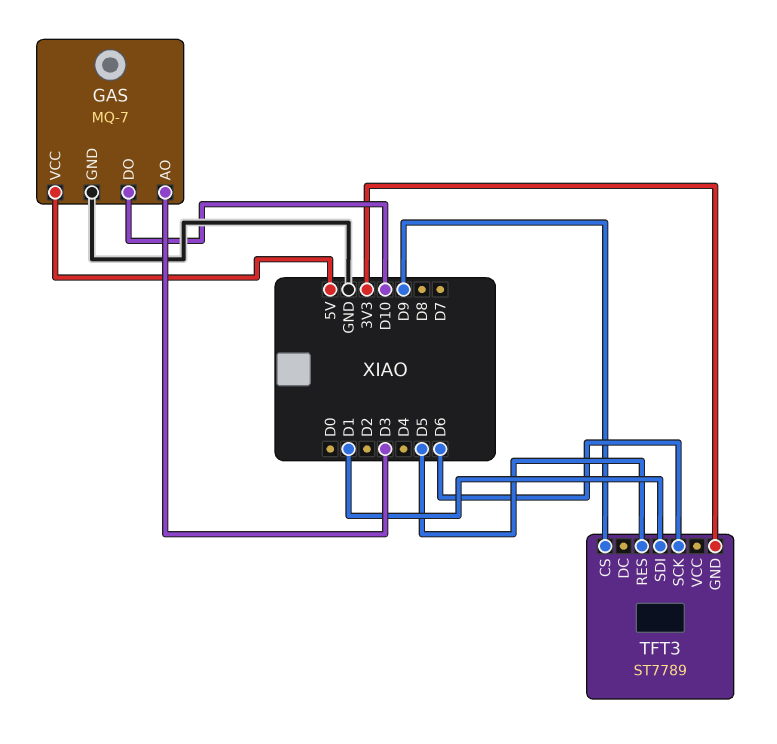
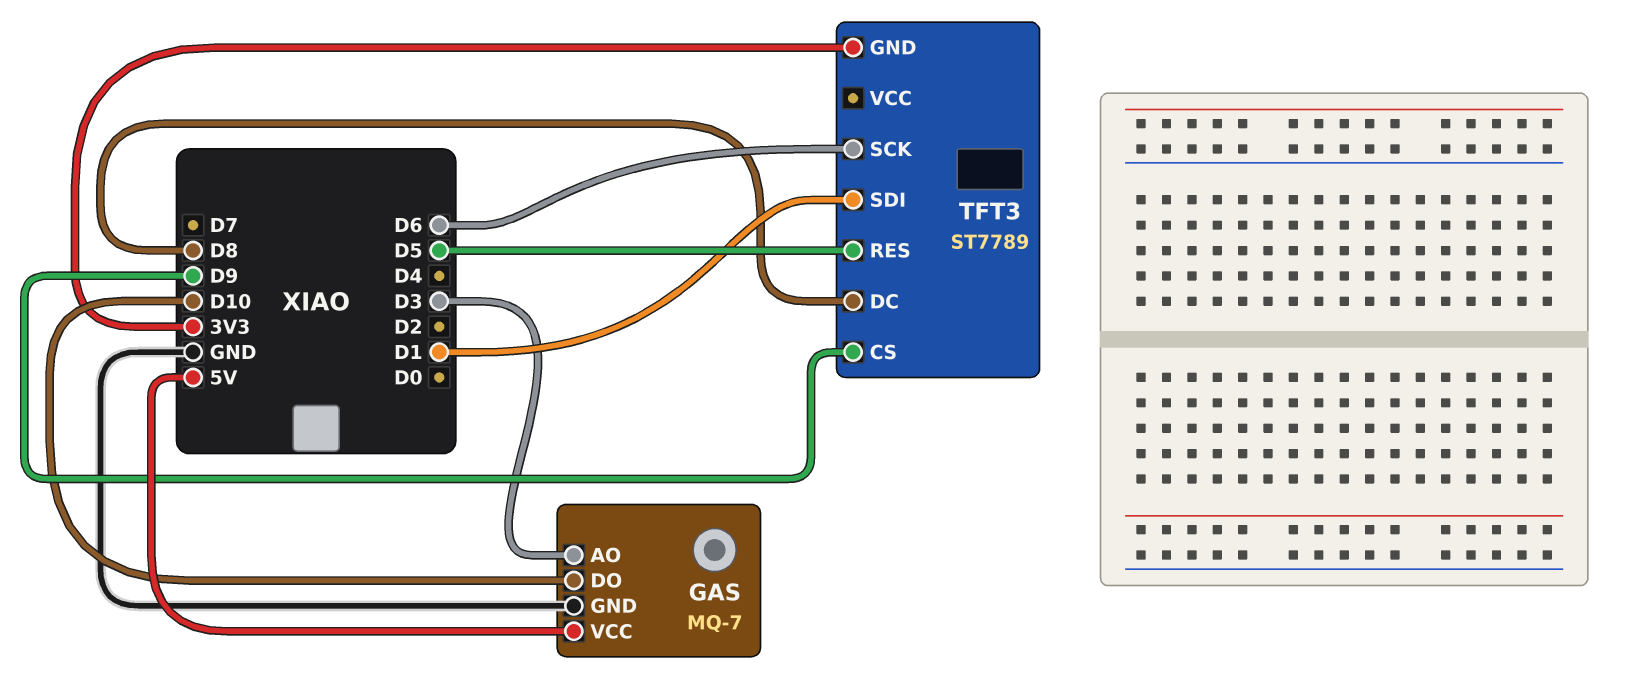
TFT3 pin DC: none -> D8

